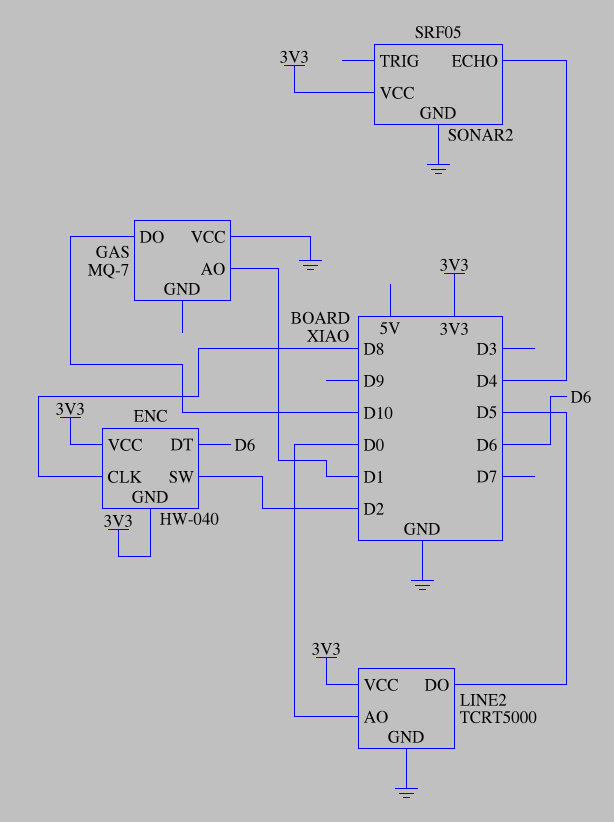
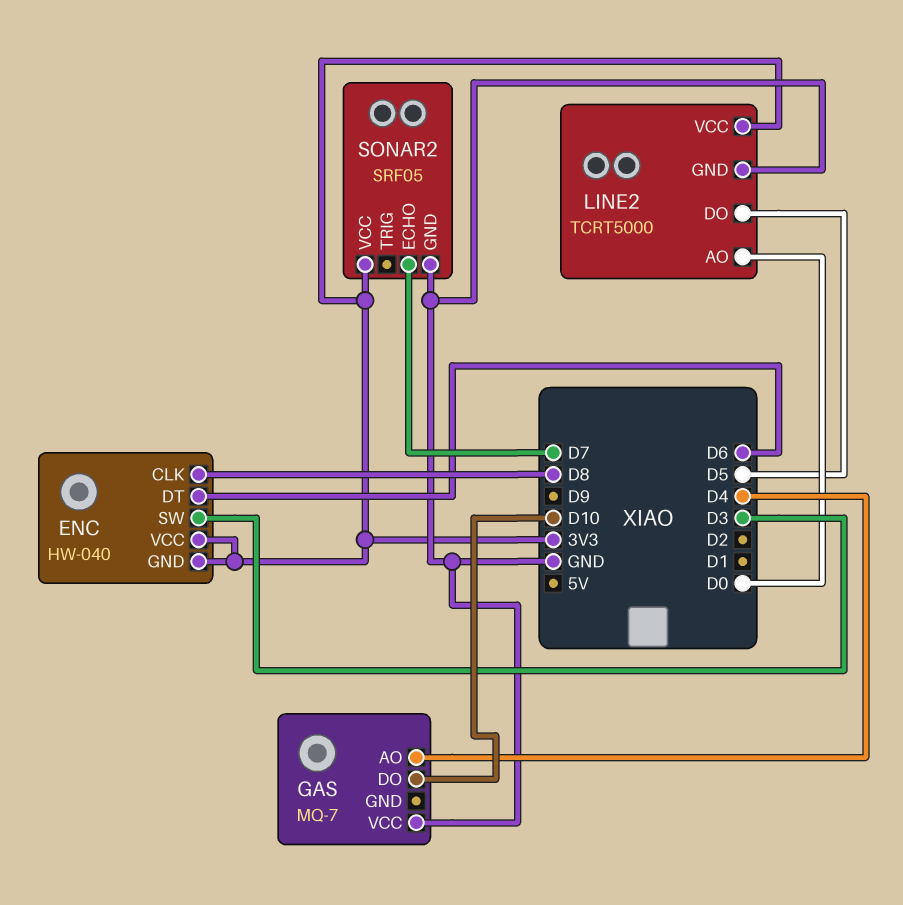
ENC pin SW: D2 -> D3
GAS pin AO: D1 -> D4
SONAR2 pin ECHO: D4 -> D7

